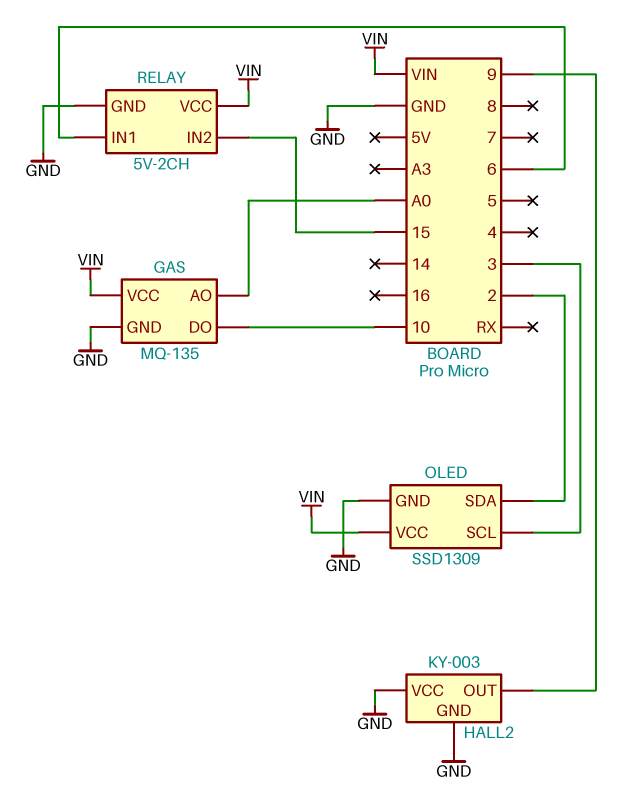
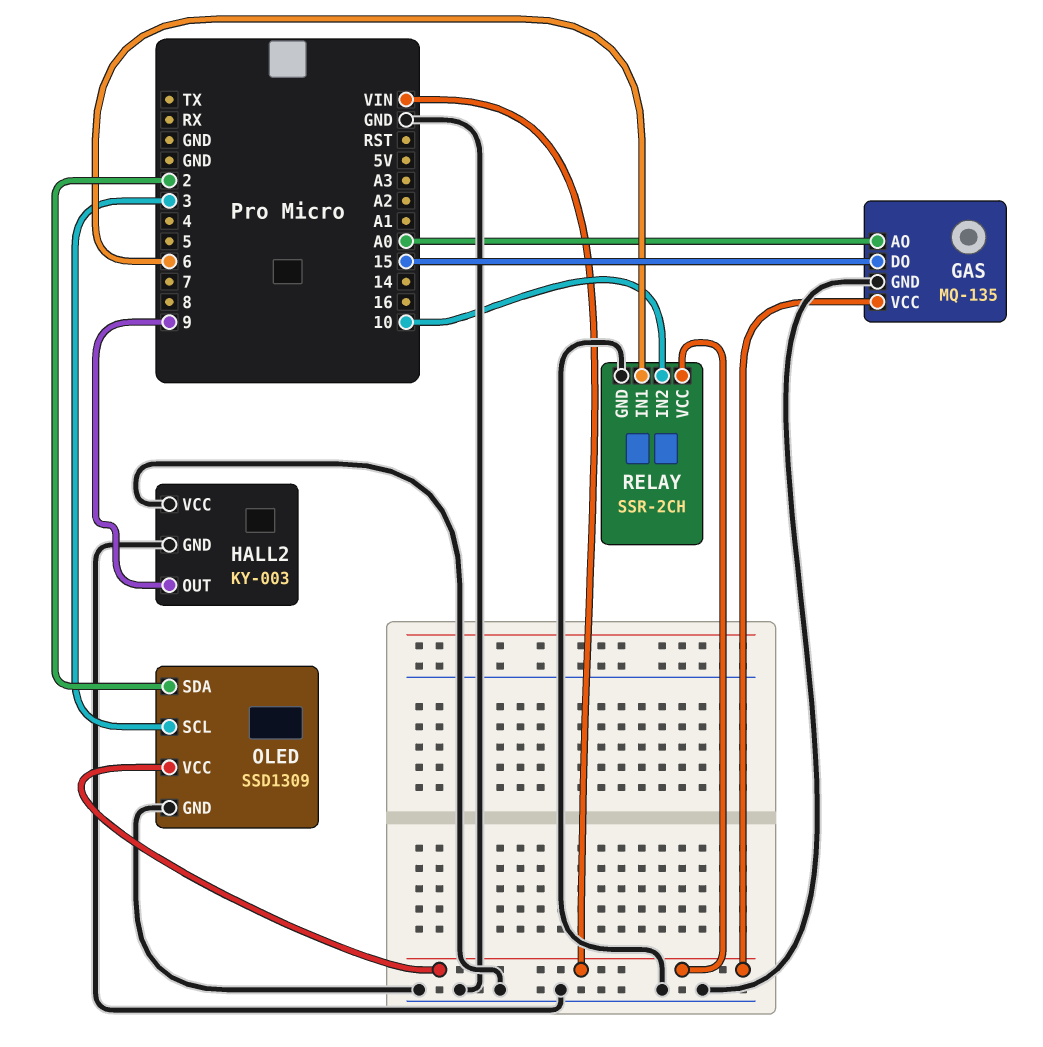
GAS pin DO: 10 -> 15
RELAY: 5V-2CH -> SSR-2CH
RELAY pin IN2: 15 -> 10

